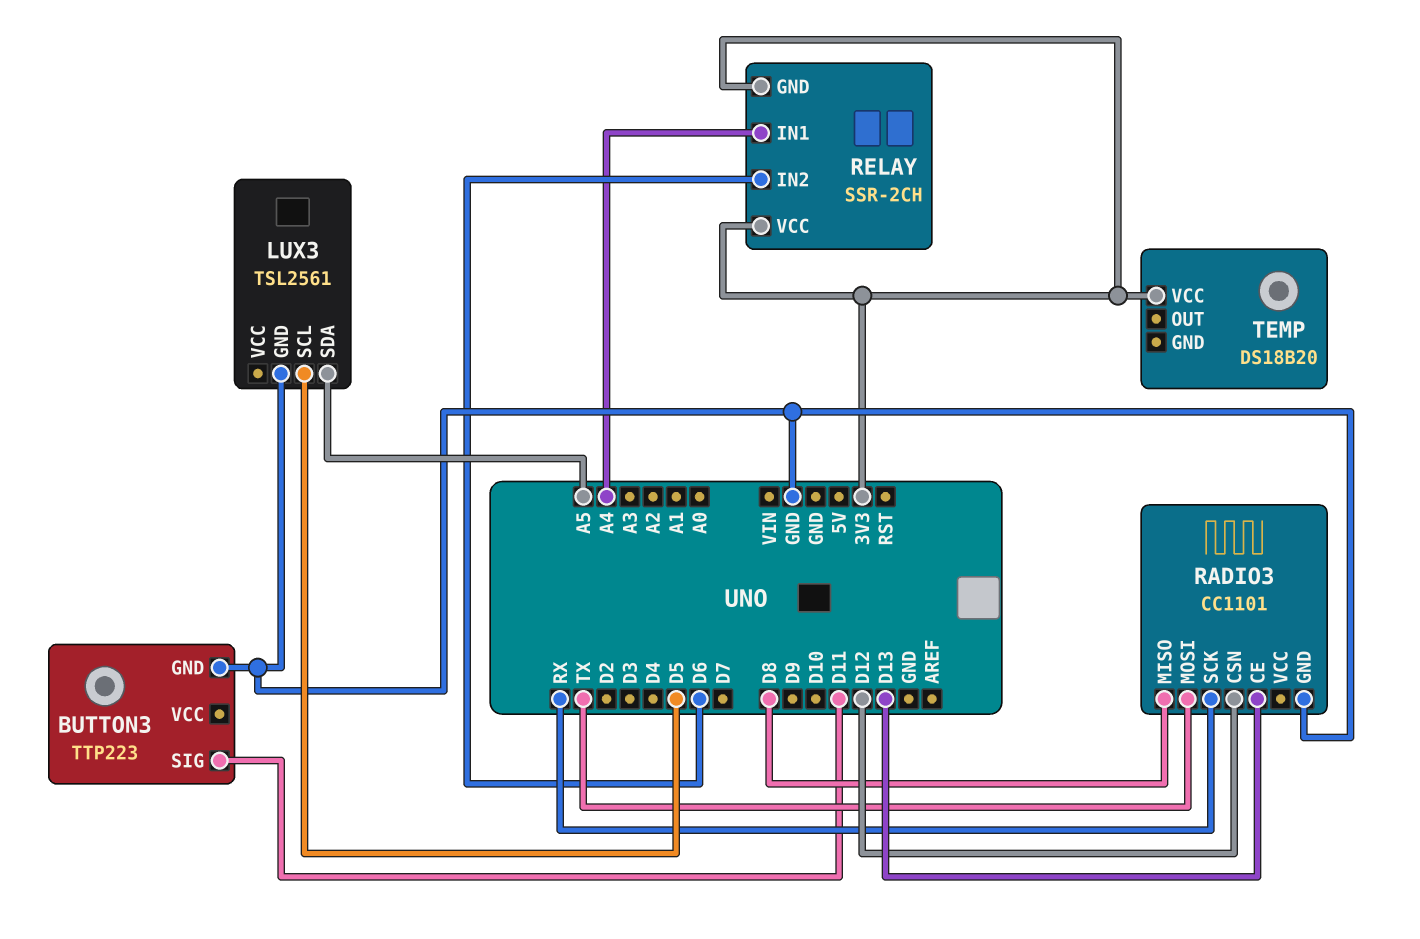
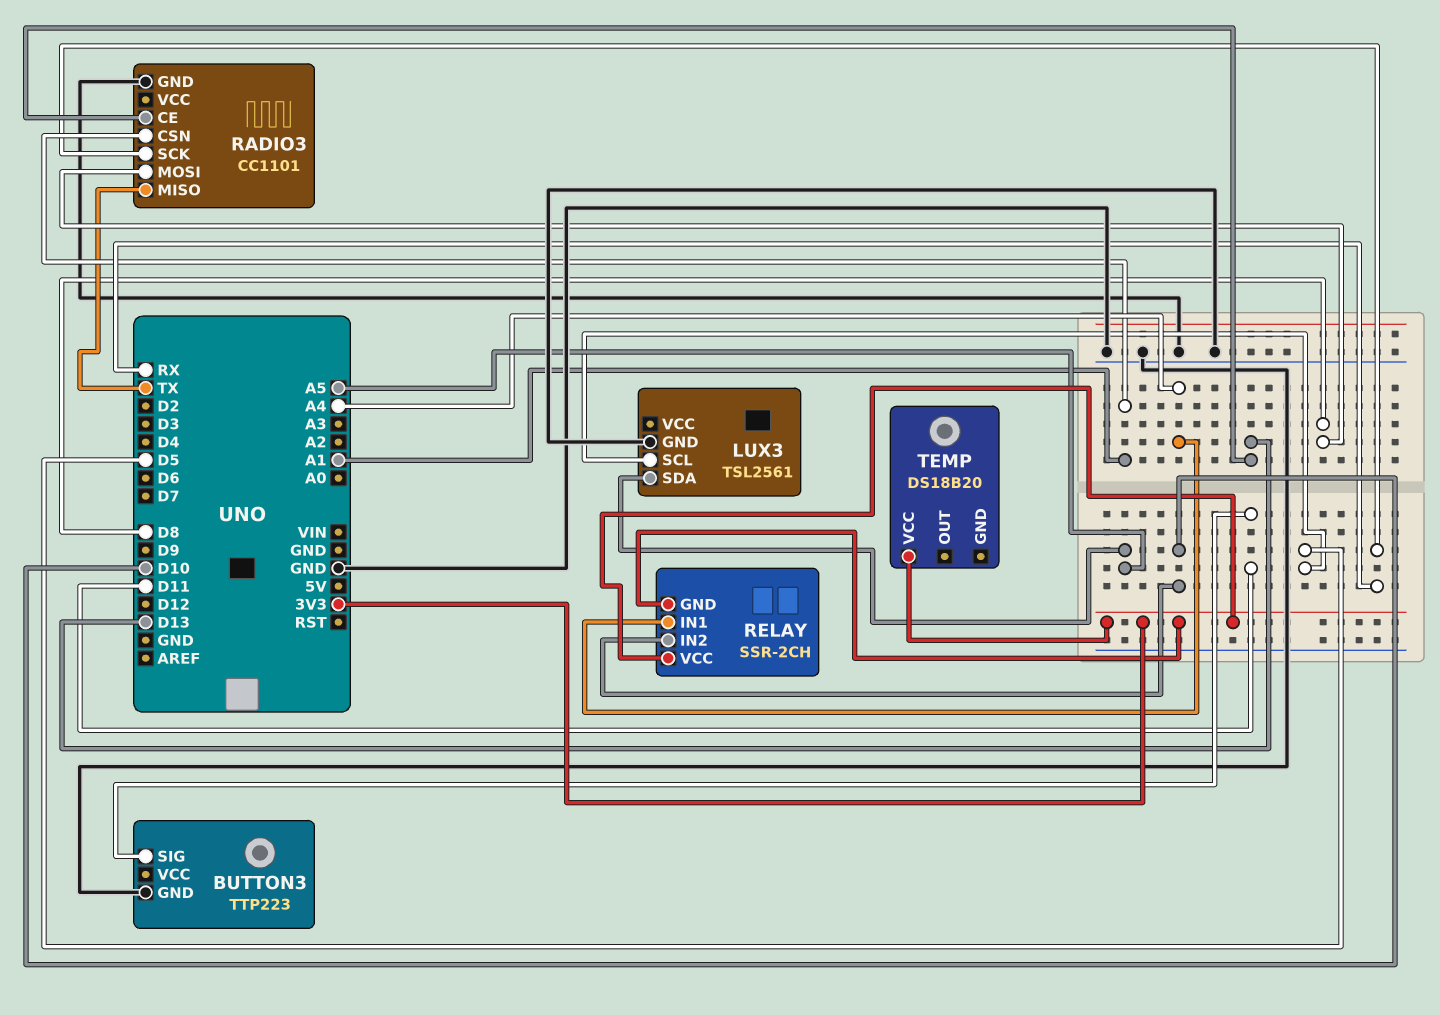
RADIO3 pin CSN: D12 -> A1
RADIO3 pin MISO: D8 -> TX
RADIO3 pin MOSI: TX -> D8
RELAY pin IN2: D6 -> D10

